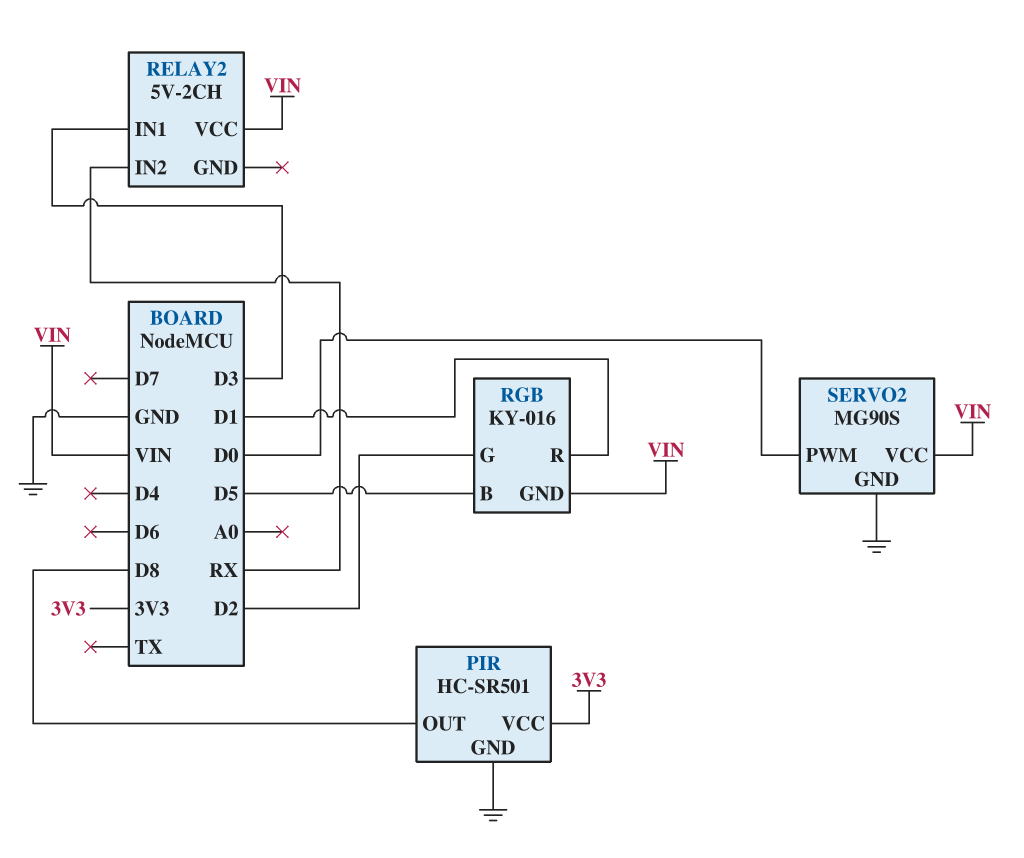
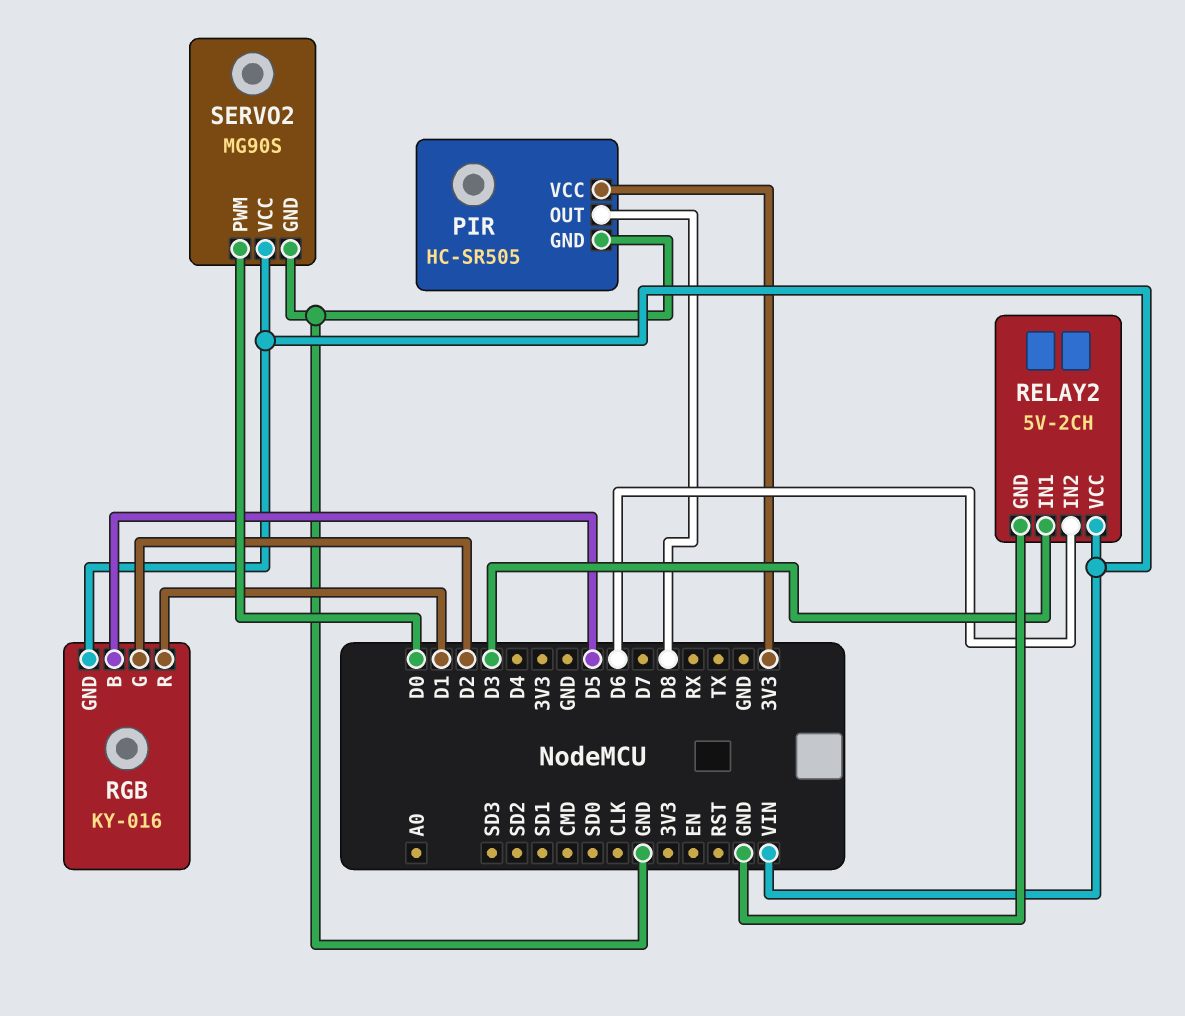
PIR: HC-SR501 -> HC-SR505
RELAY2 pin GND: none -> GND
RELAY2 pin IN2: RX -> D6

